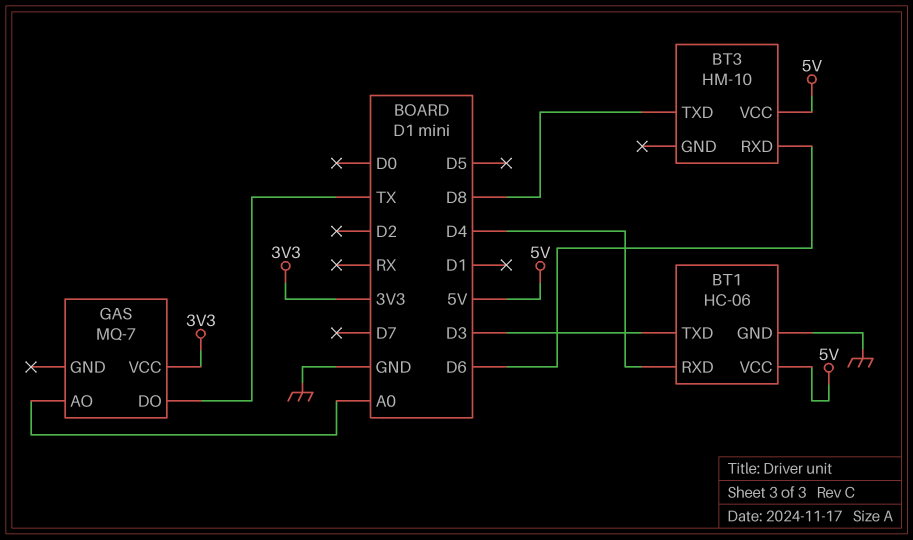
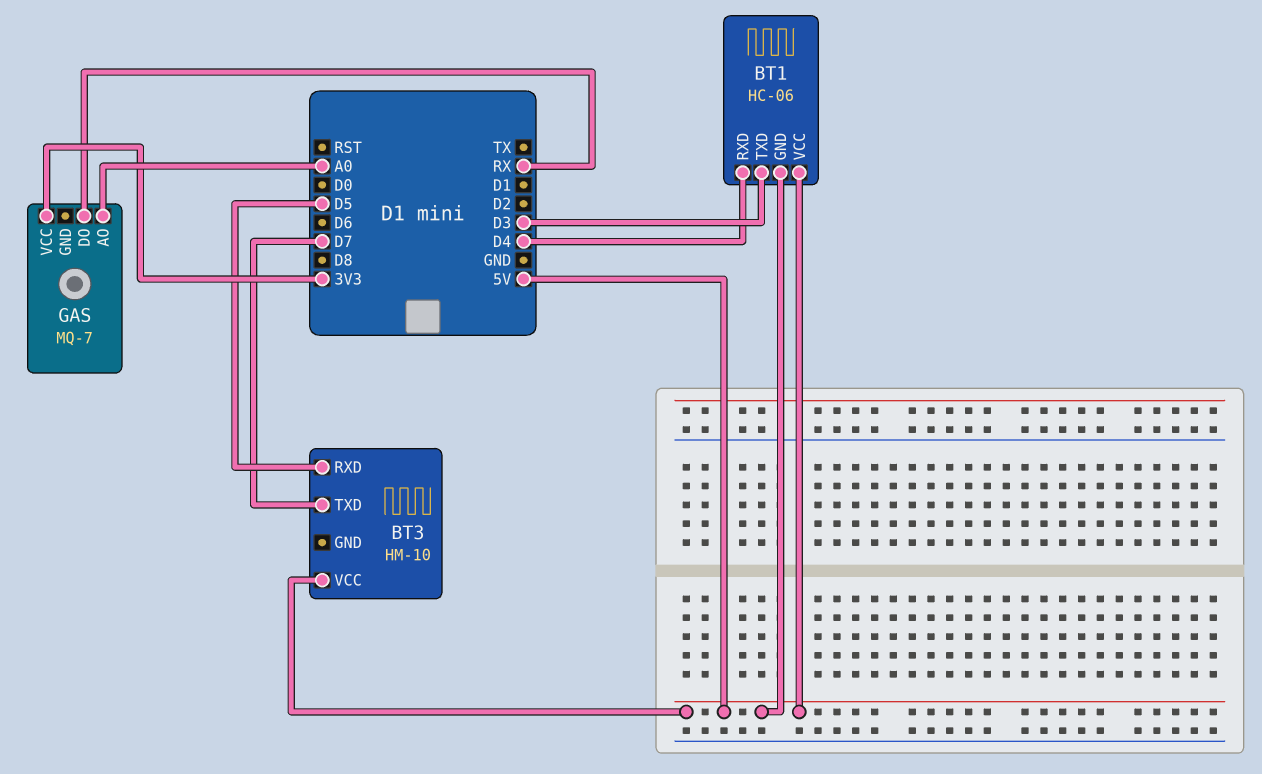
BT1 pin GND: GND -> 5V
BT3 pin RXD: D6 -> D5
BT3 pin TXD: D8 -> D7
GAS pin DO: TX -> RX

